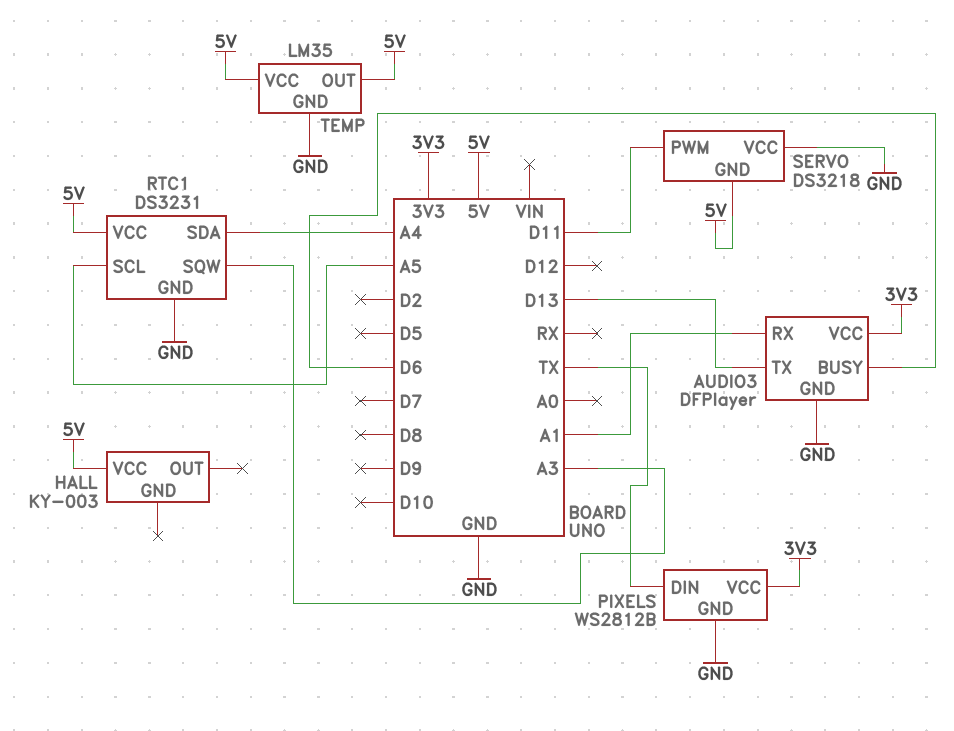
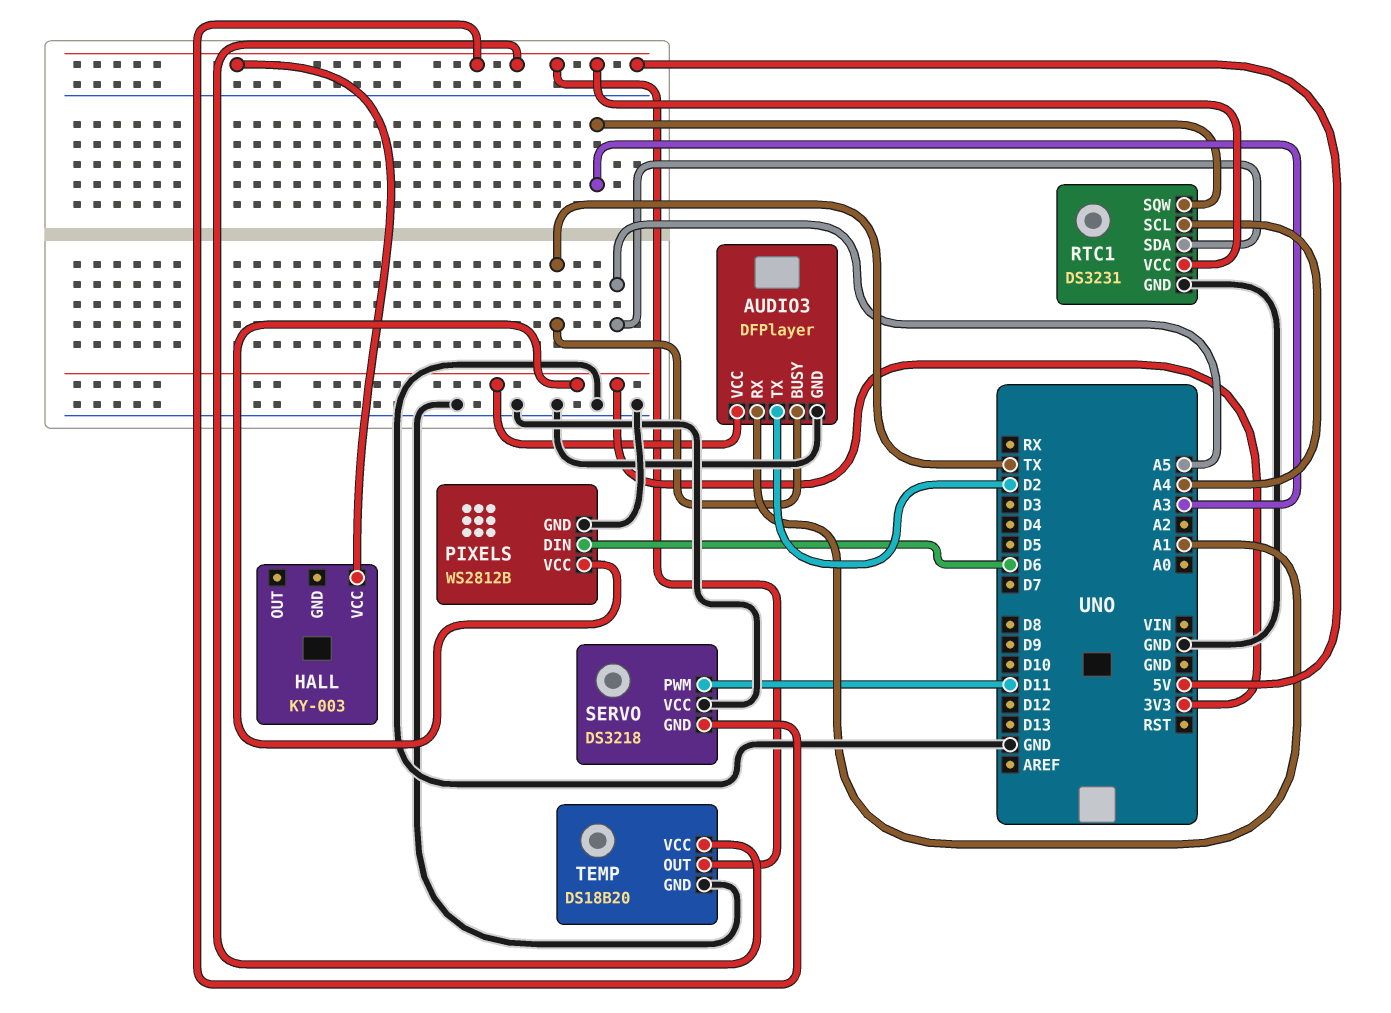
AUDIO3 pin BUSY: D6 -> TX
AUDIO3 pin TX: D13 -> D2
PIXELS pin DIN: TX -> D6
RTC1 pin SCL: A5 -> A4
RTC1 pin SDA: A4 -> A5
TEMP: LM35 -> DS18B20

